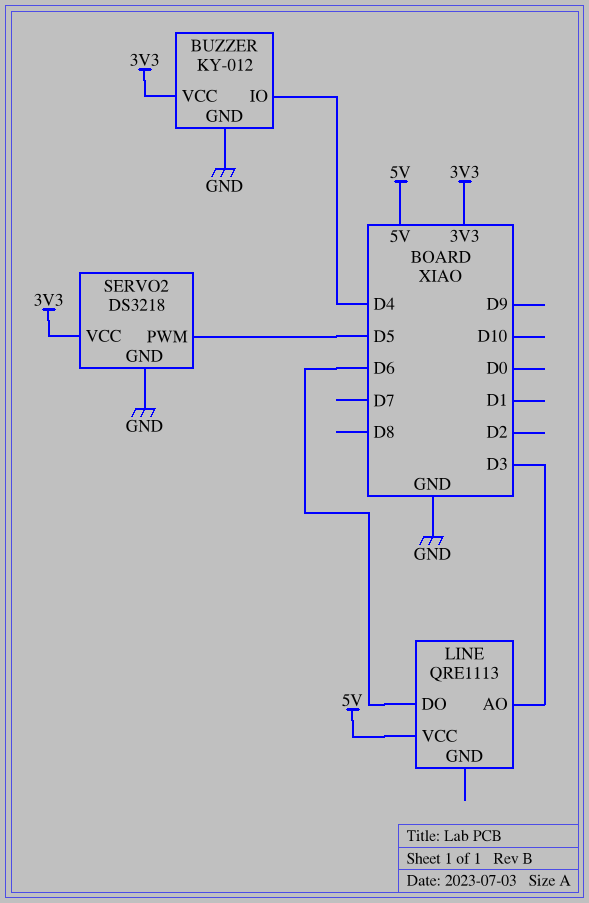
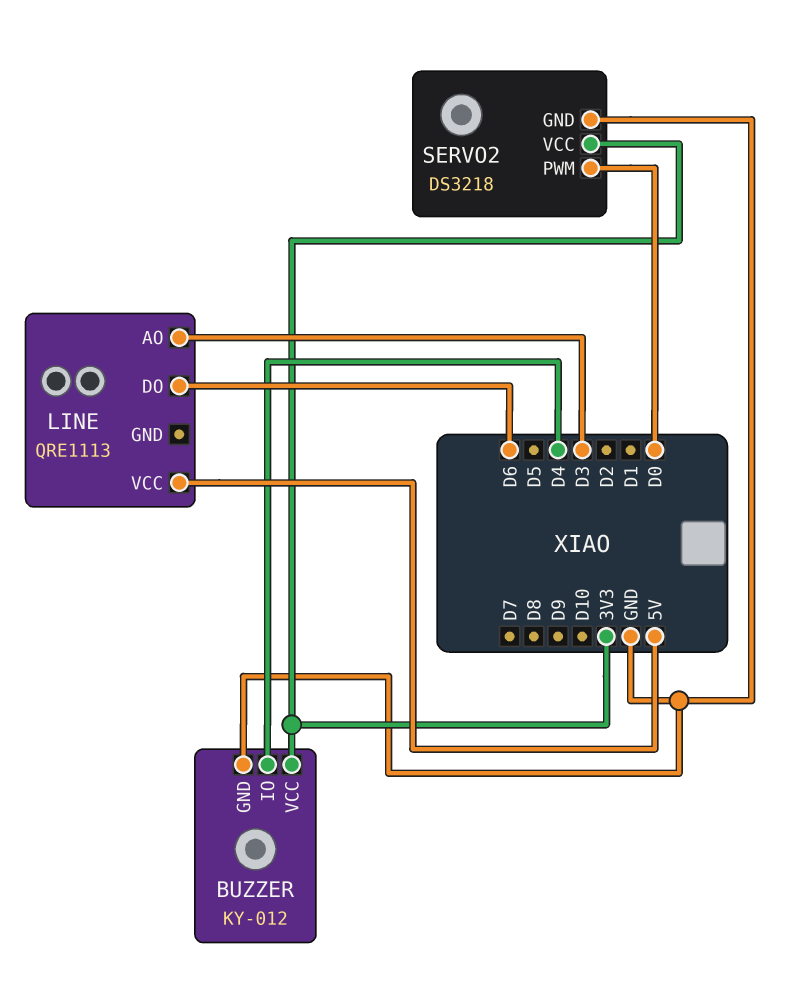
SERVO2 pin PWM: D5 -> D0

